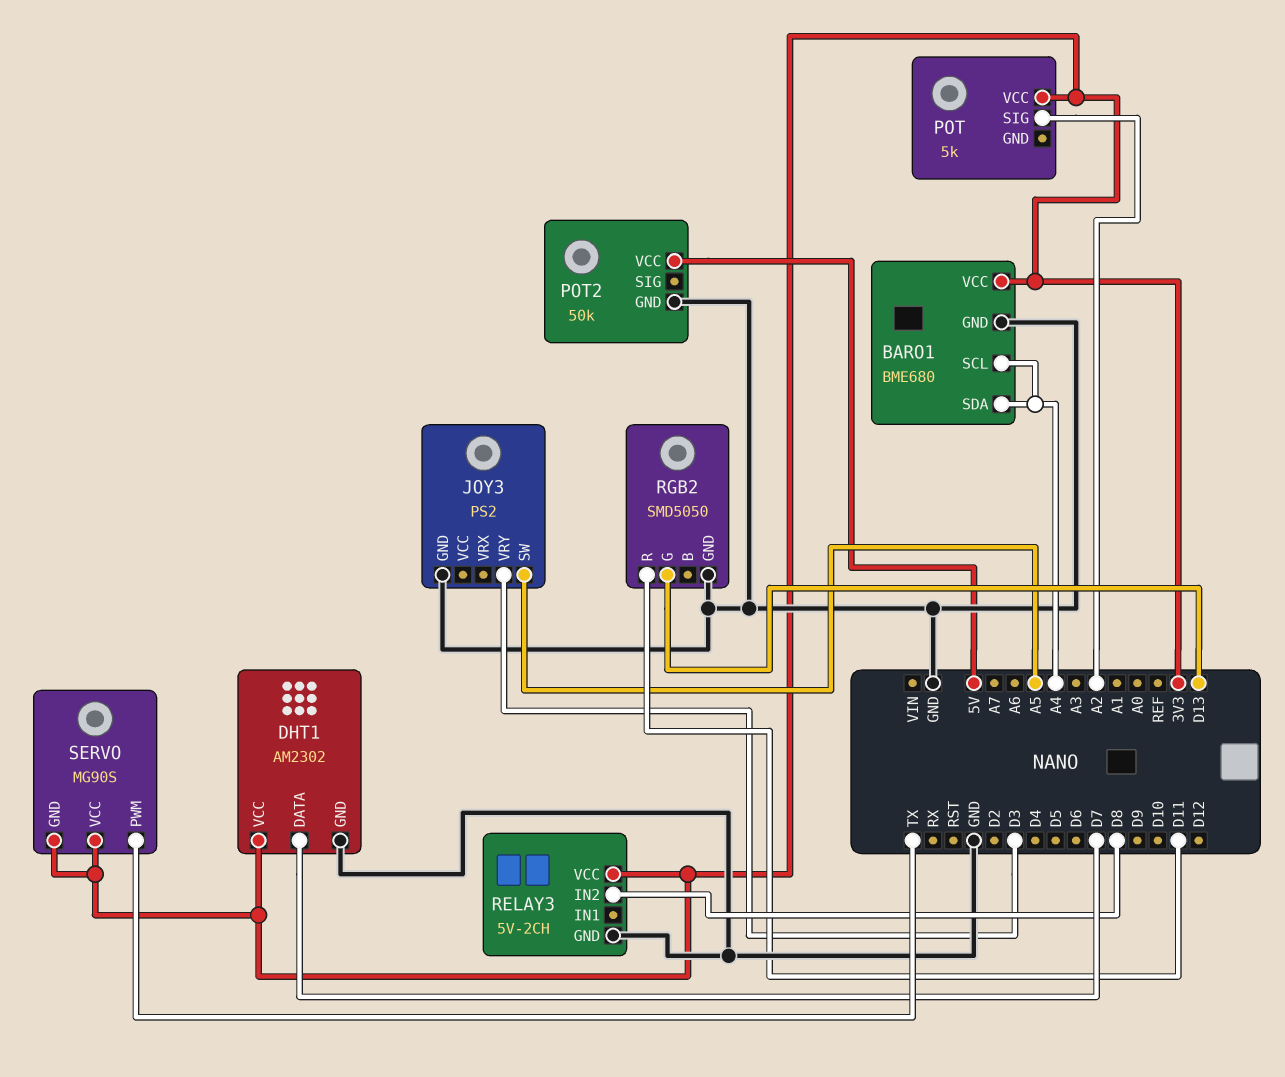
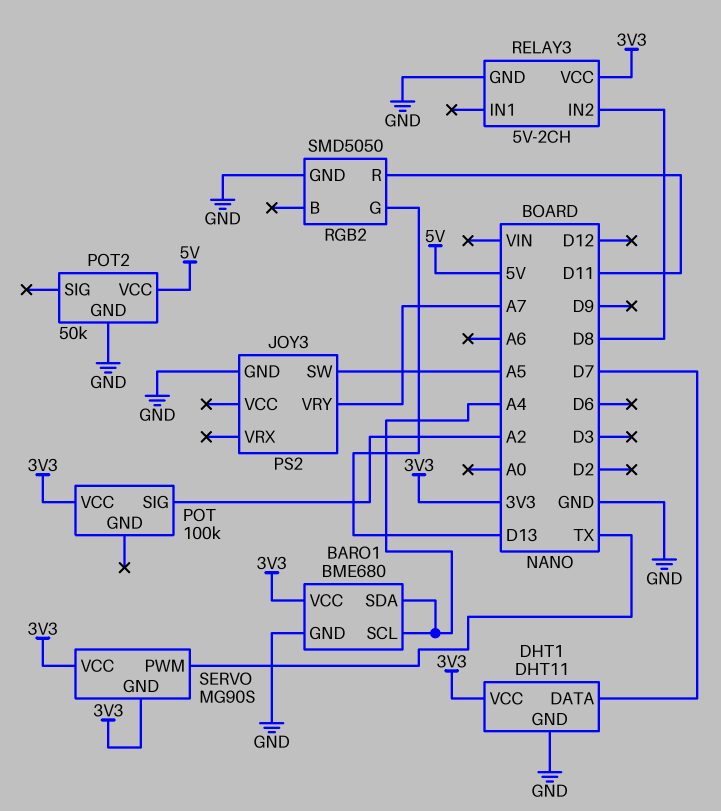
DHT1: AM2302 -> DHT11
JOY3 pin VRY: D3 -> A7
POT: 5k -> 100k

